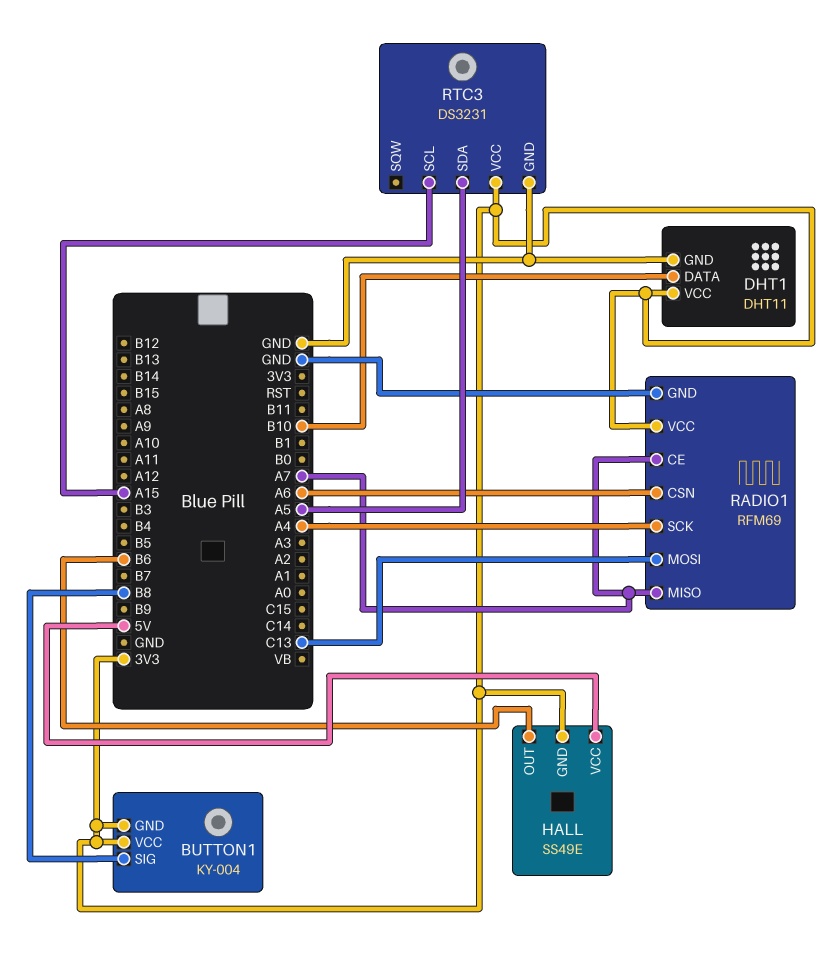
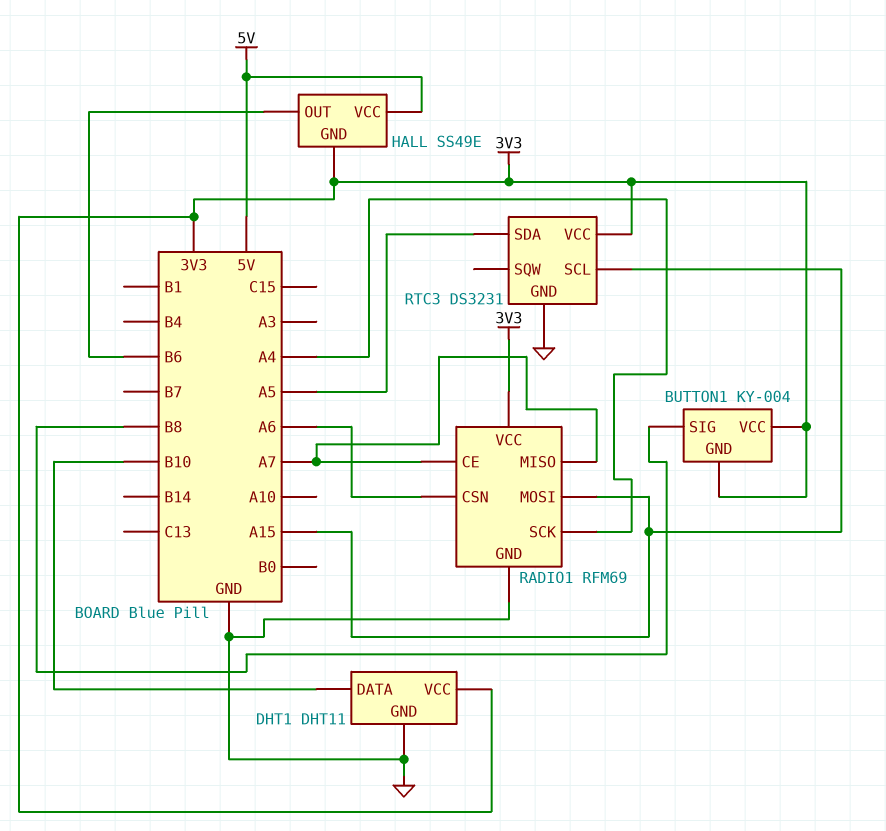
RADIO1 pin MOSI: C13 -> A15

